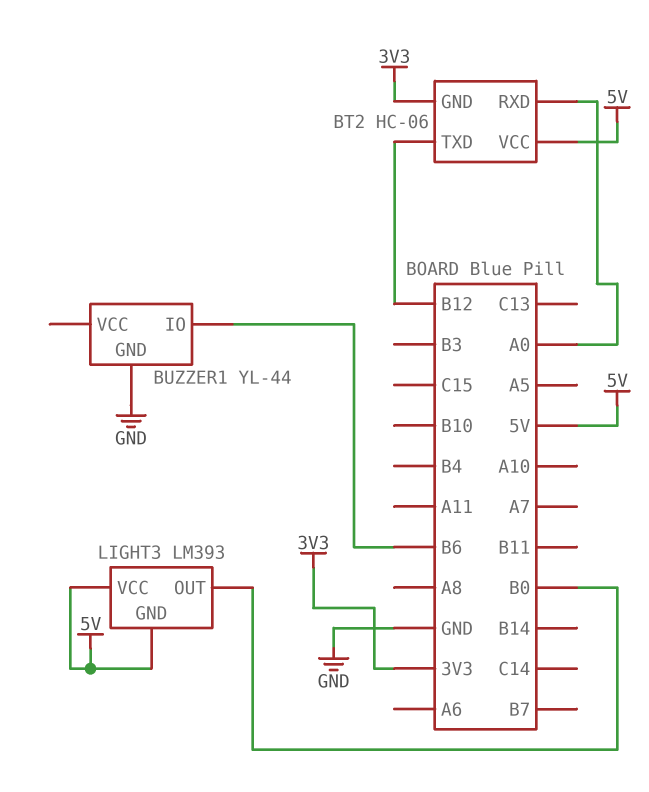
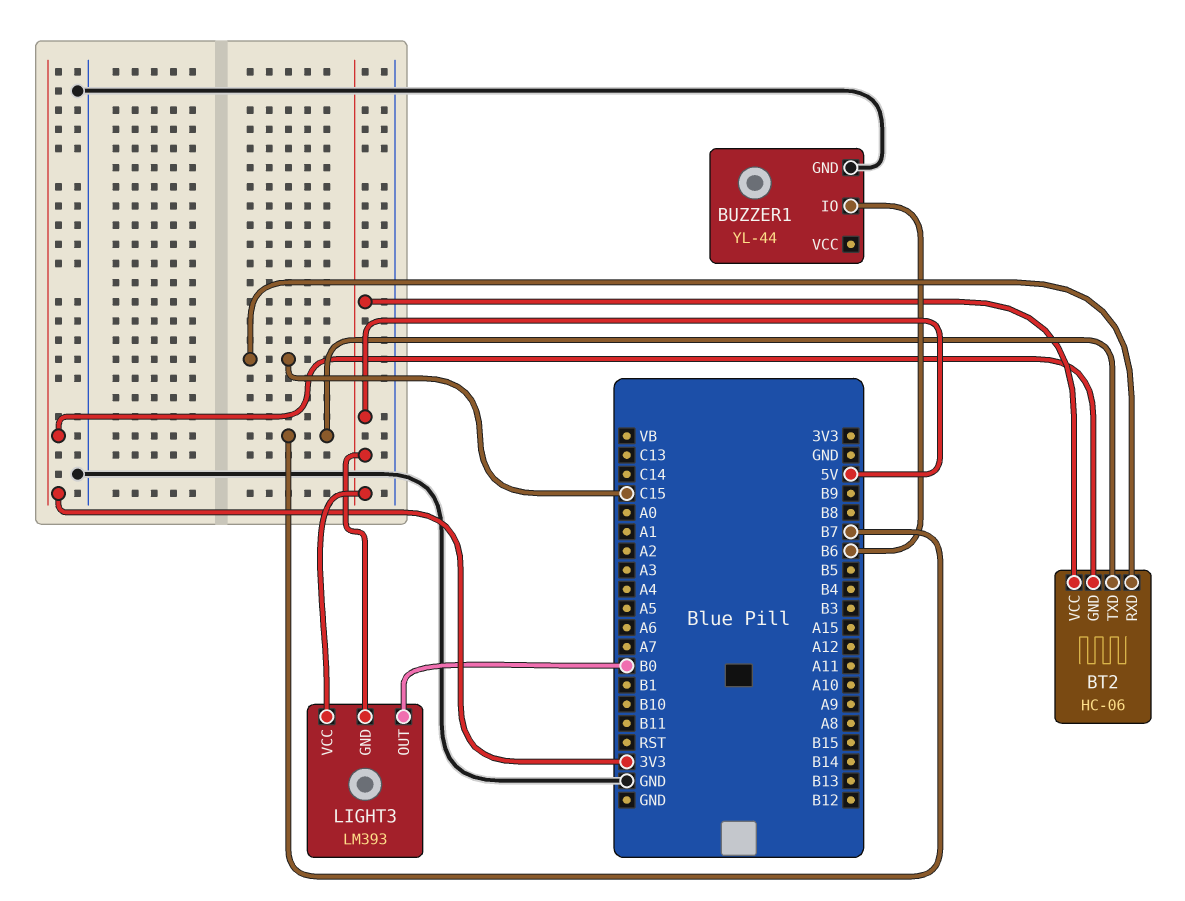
BT2 pin RXD: A0 -> C15
BT2 pin TXD: B12 -> B7

